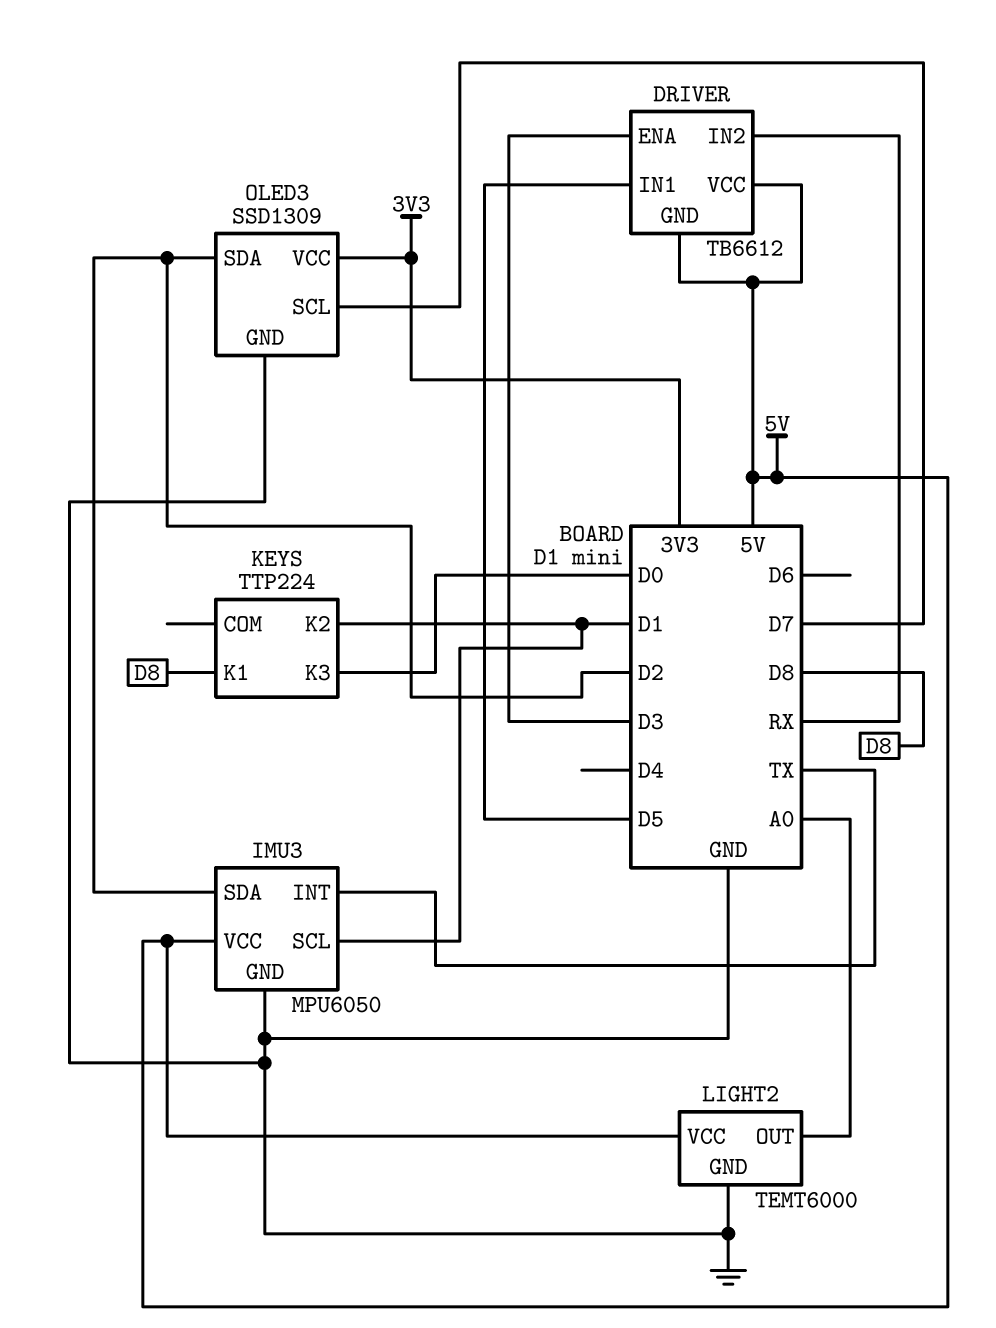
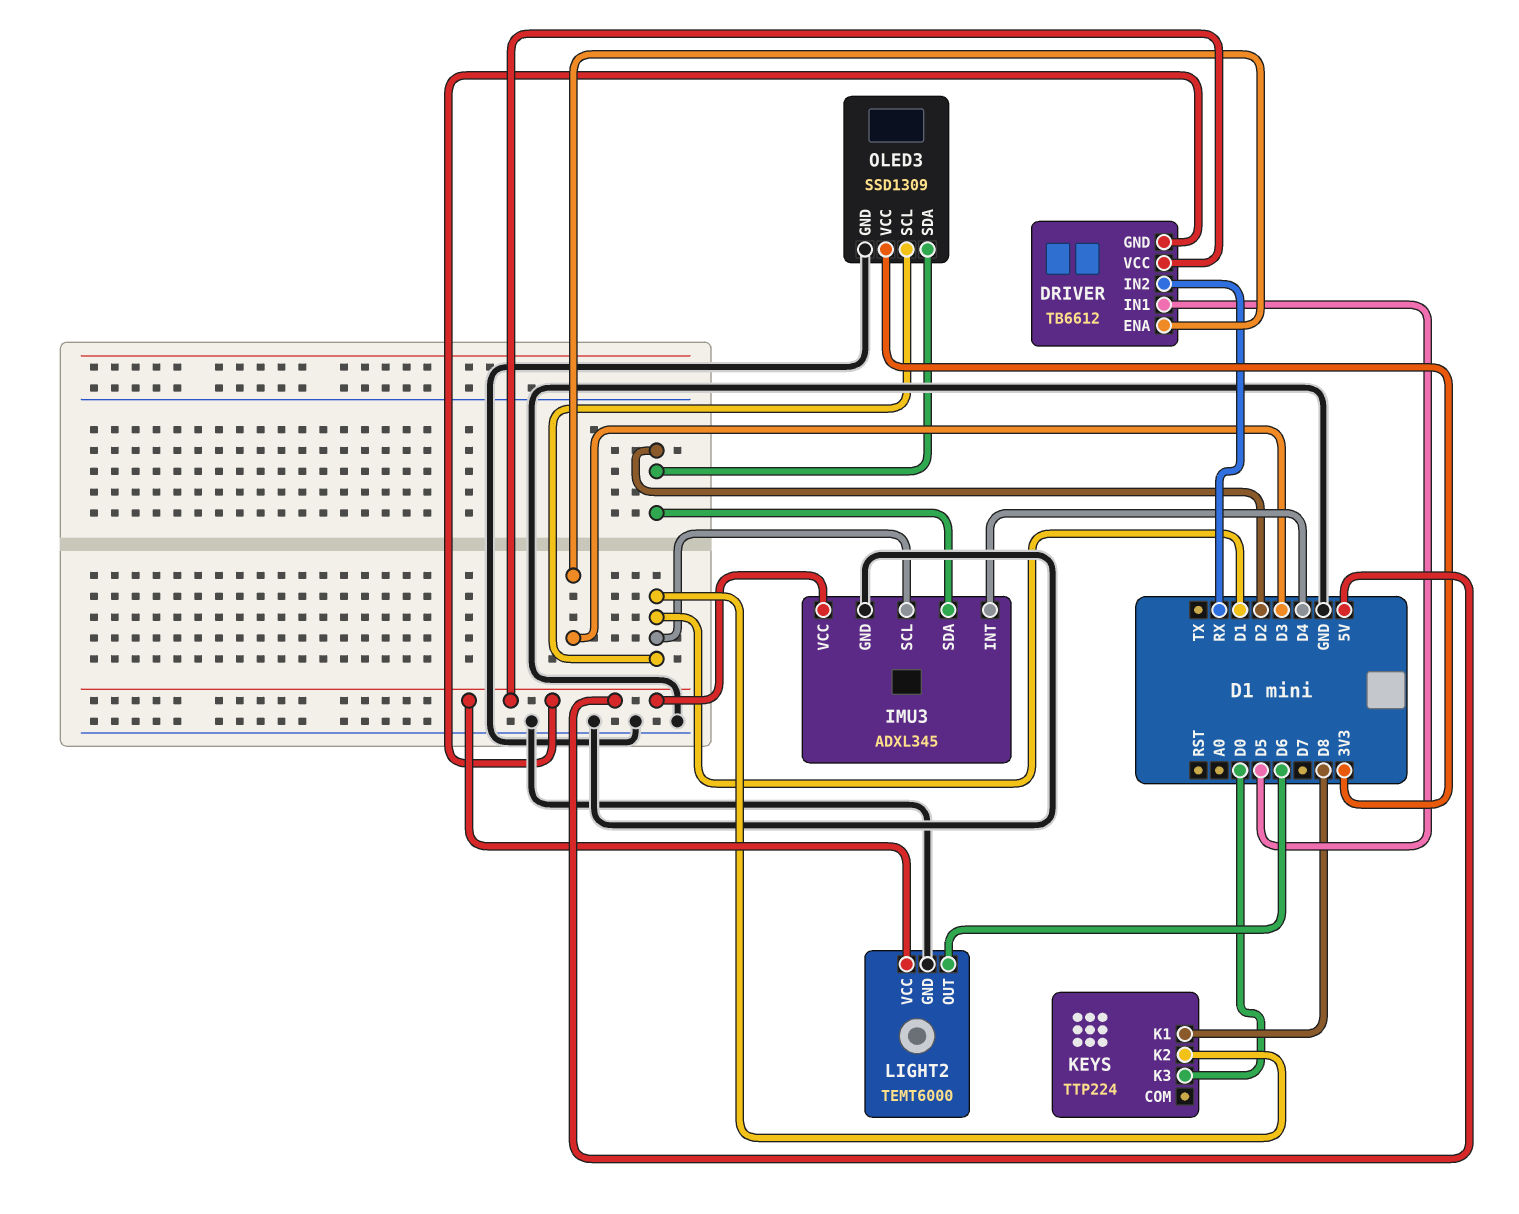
IMU3: MPU6050 -> ADXL345
IMU3 pin INT: TX -> D4
LIGHT2 pin OUT: A0 -> D6
OLED3 pin SCL: D7 -> D1

